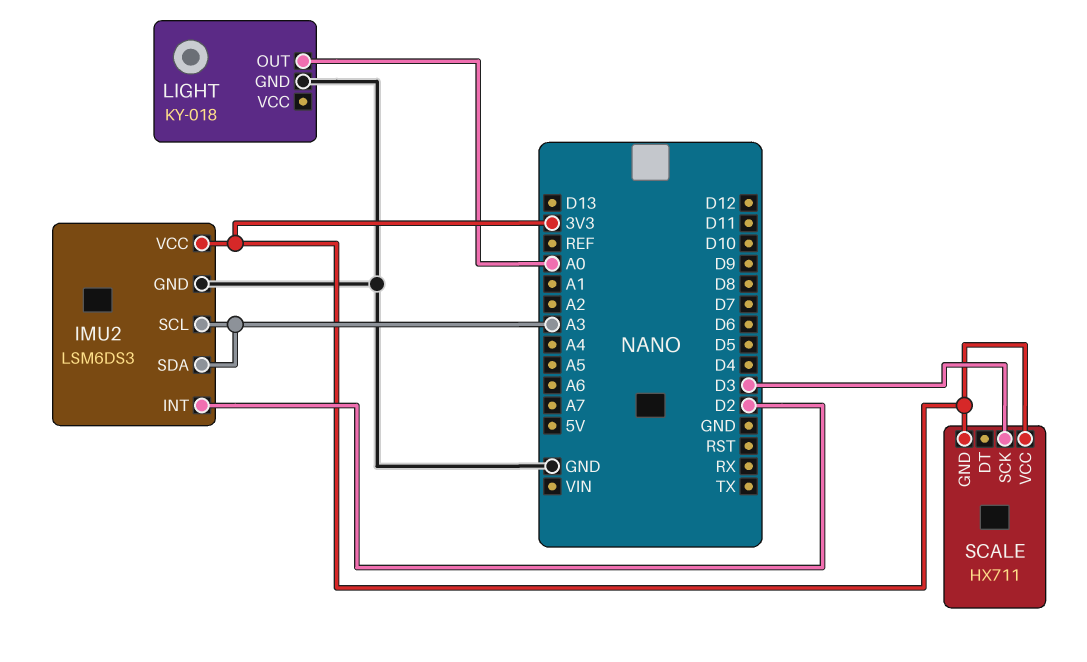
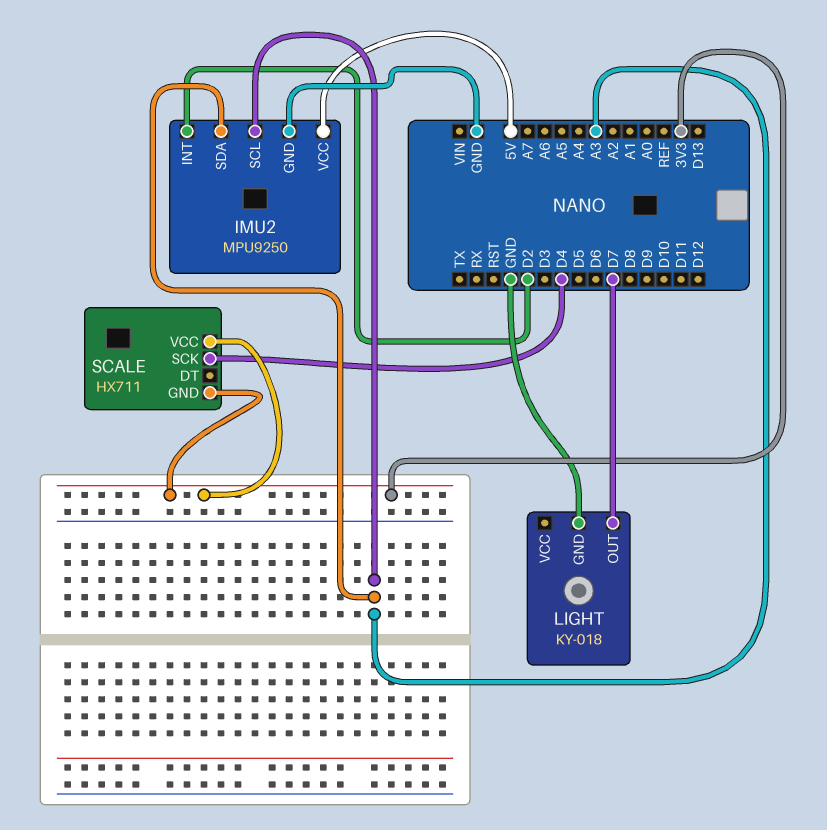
IMU2: LSM6DS3 -> MPU9250
IMU2 pin VCC: 3V3 -> 5V
LIGHT pin OUT: A0 -> D7
SCALE pin SCK: D3 -> D4

